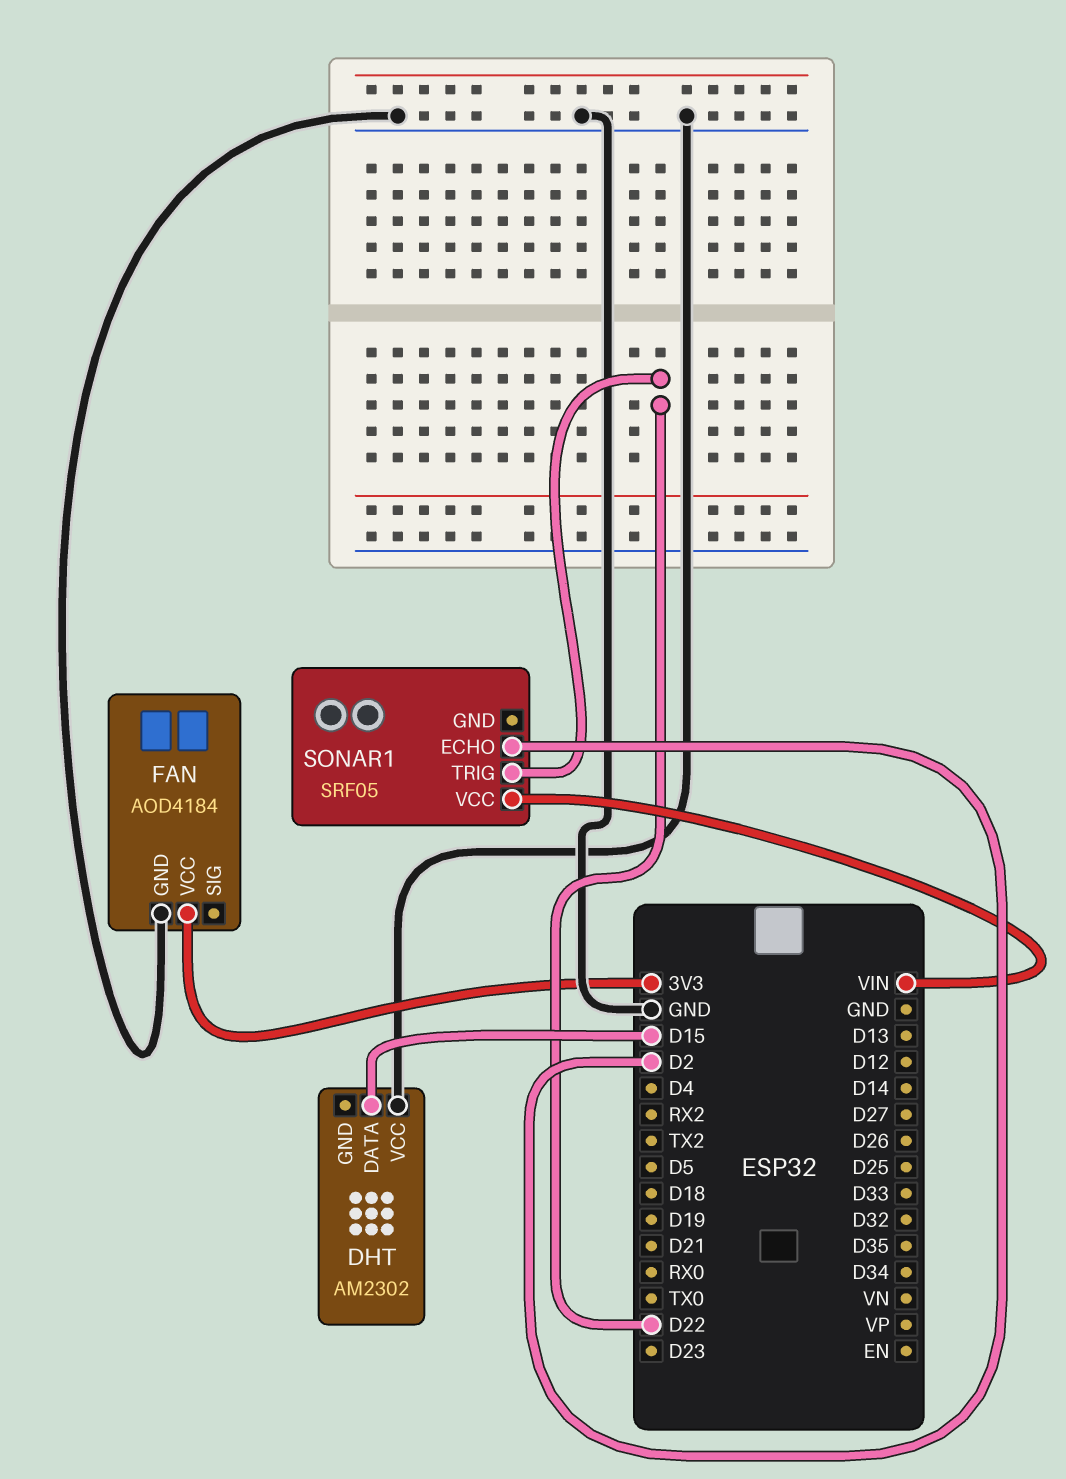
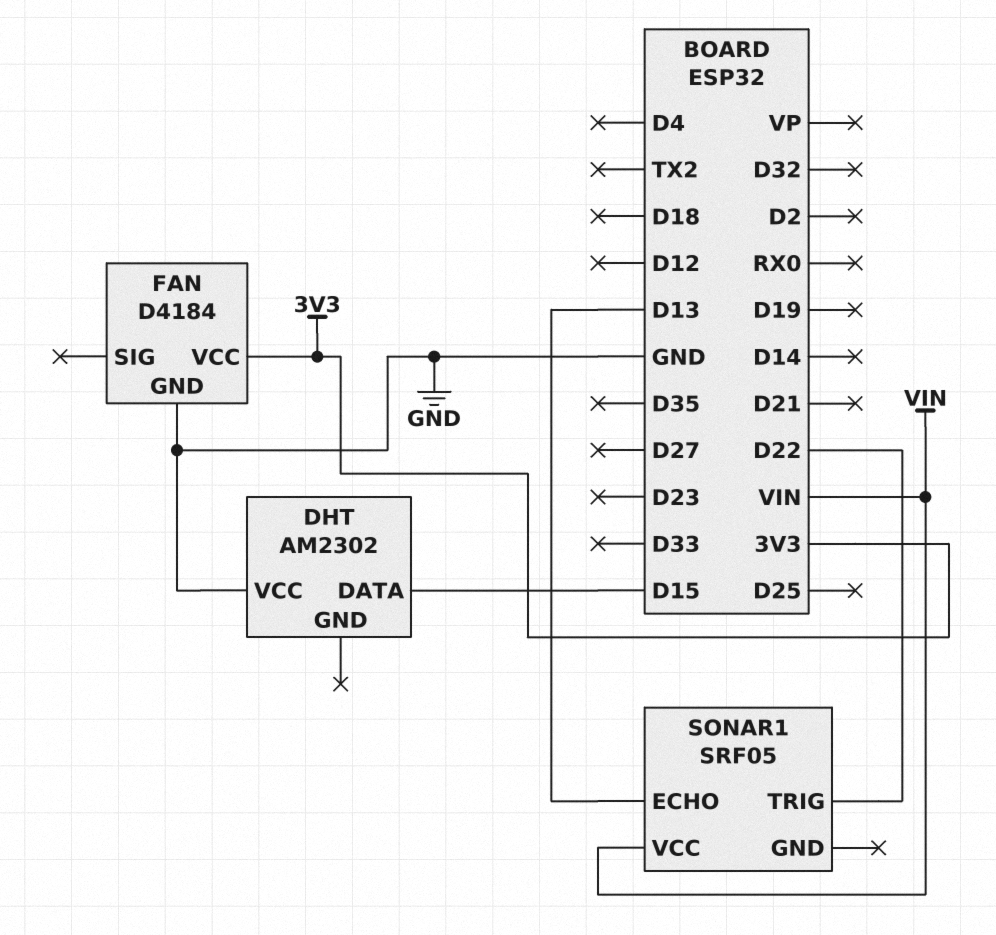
FAN: AOD4184 -> D4184
SONAR1 pin ECHO: D2 -> D13

